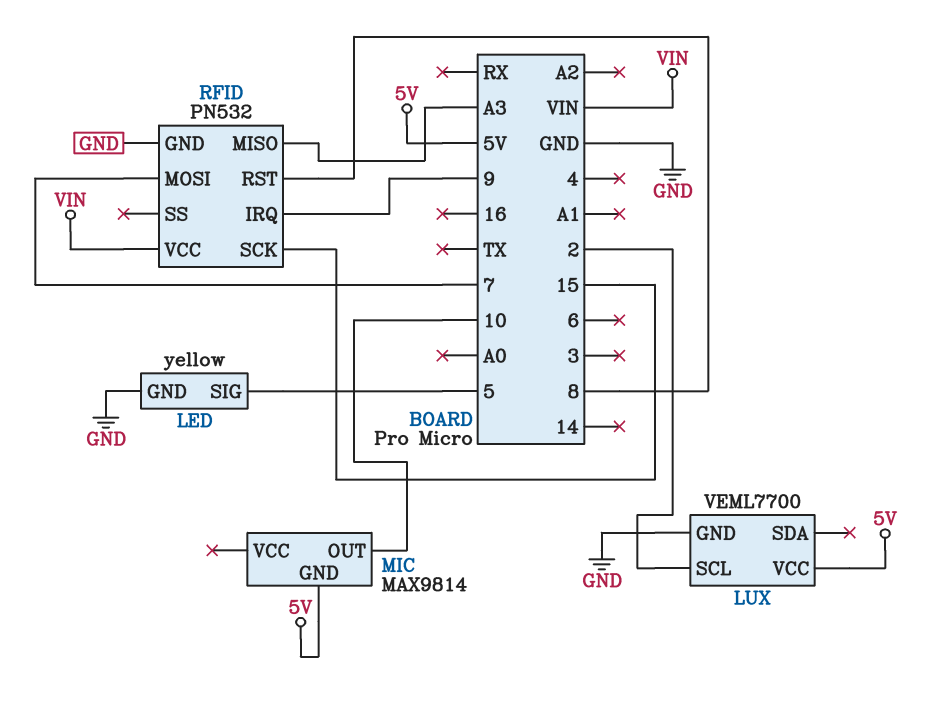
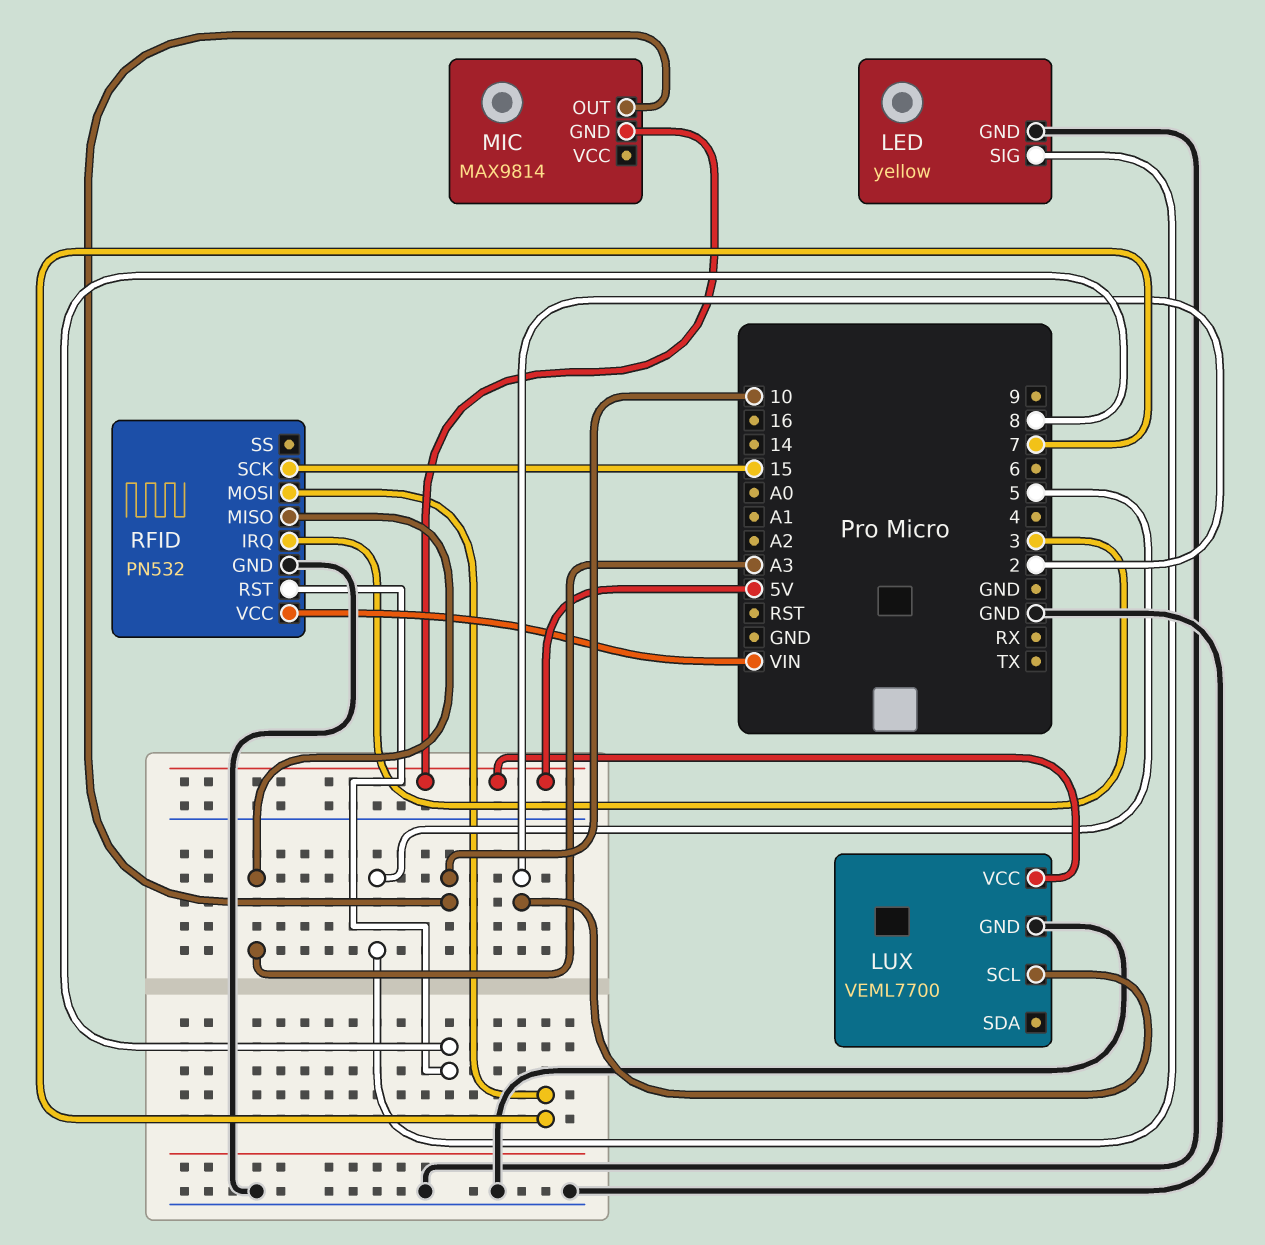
RFID pin IRQ: 9 -> 3

